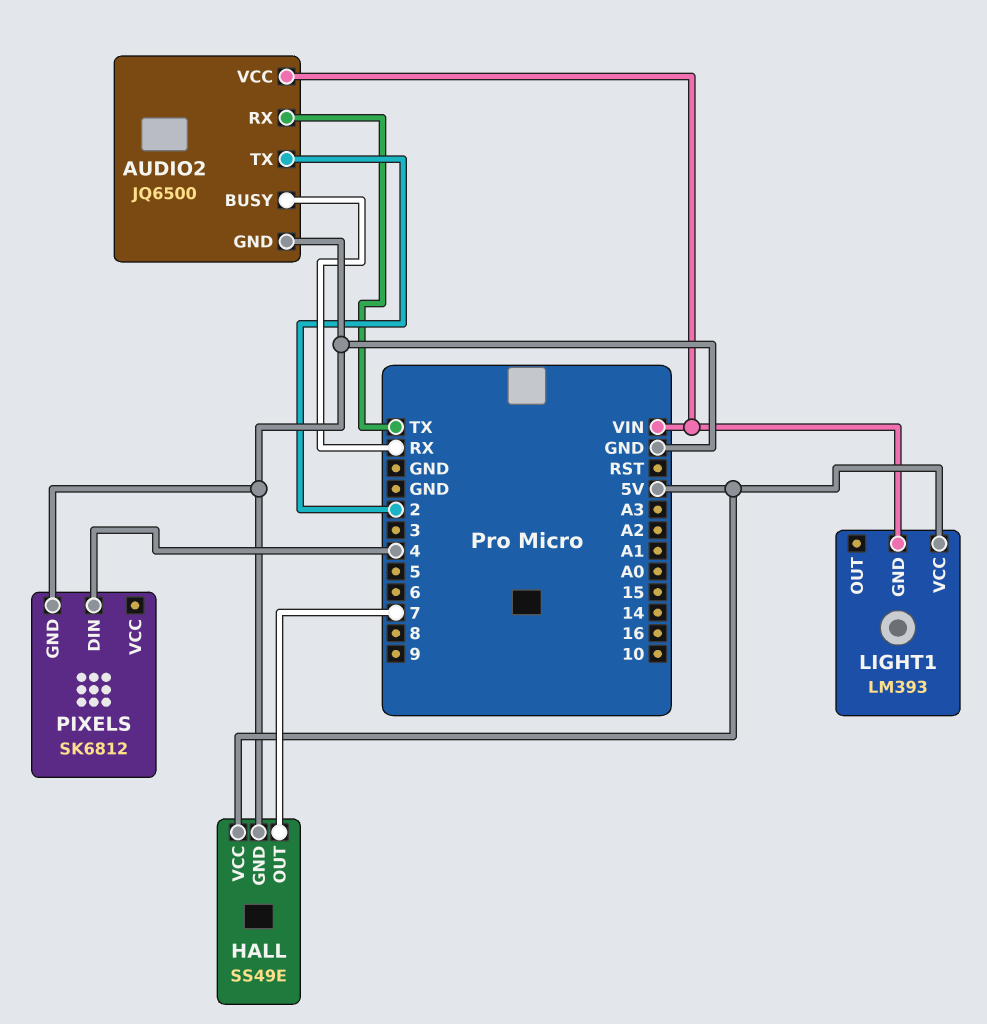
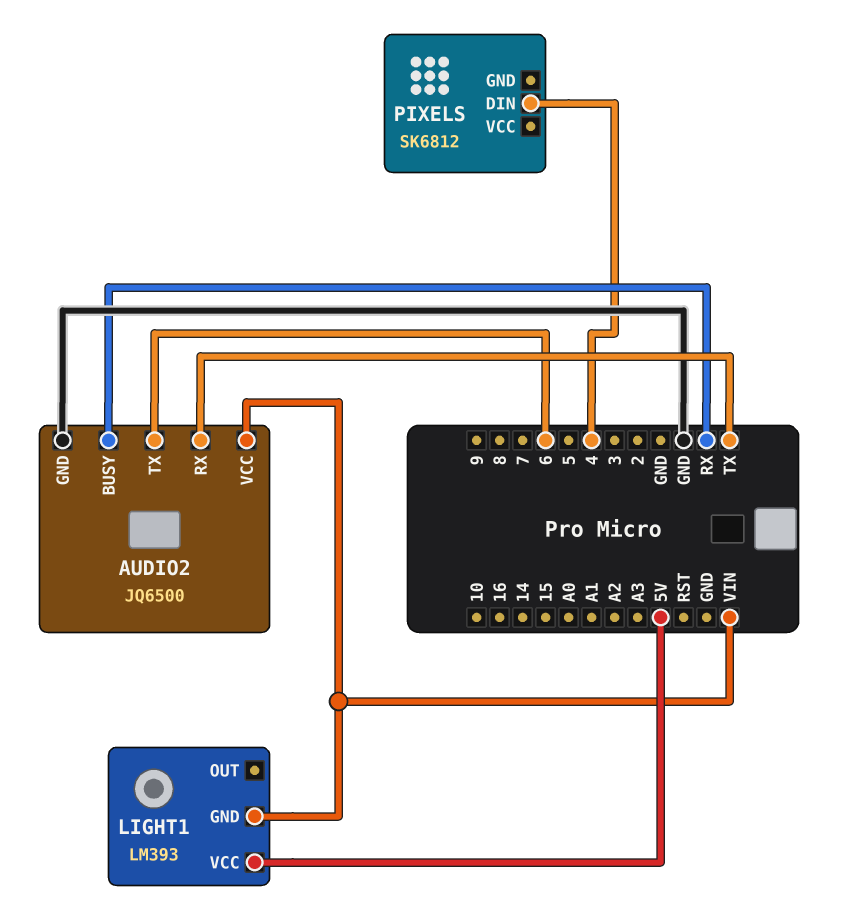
AUDIO2 pin TX: 2 -> 6
HALL: SS49E -> none
HALL pin GND: GND -> none
HALL pin OUT: 7 -> none
HALL pin VCC: 5V -> none
PIXELS pin GND: GND -> none

